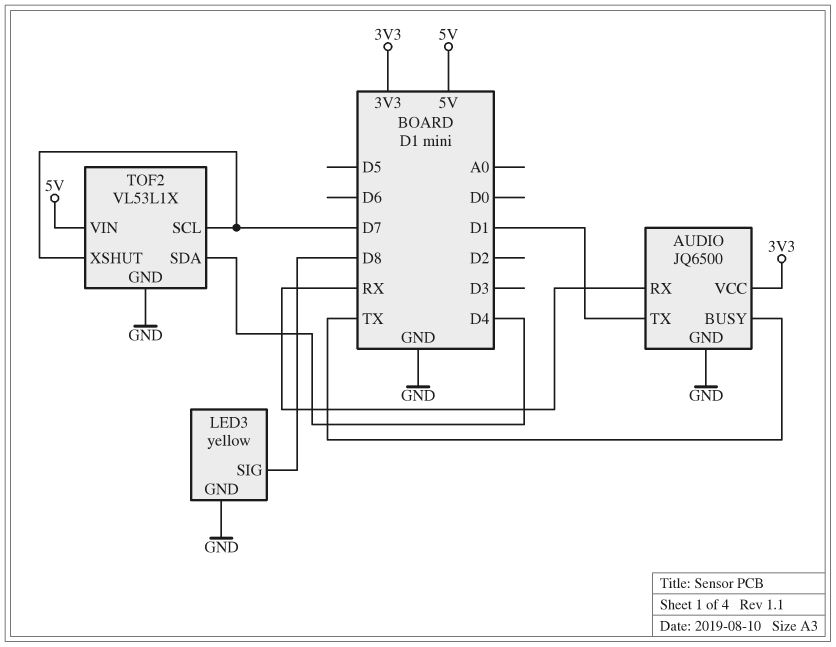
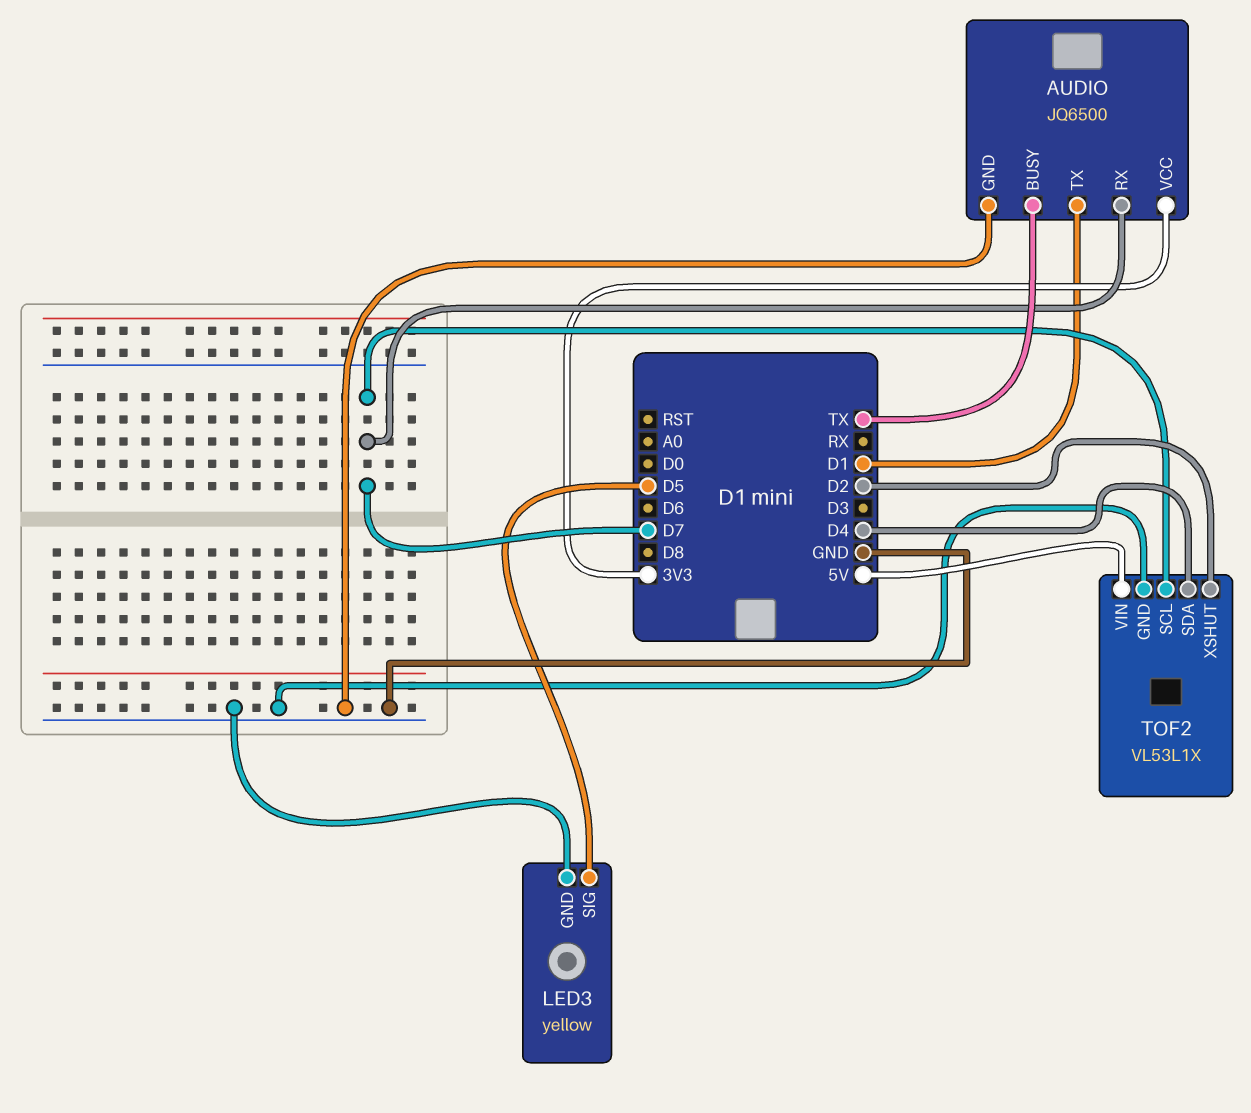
AUDIO pin RX: RX -> D7
LED3 pin SIG: D8 -> D5
TOF2 pin XSHUT: D7 -> D2

